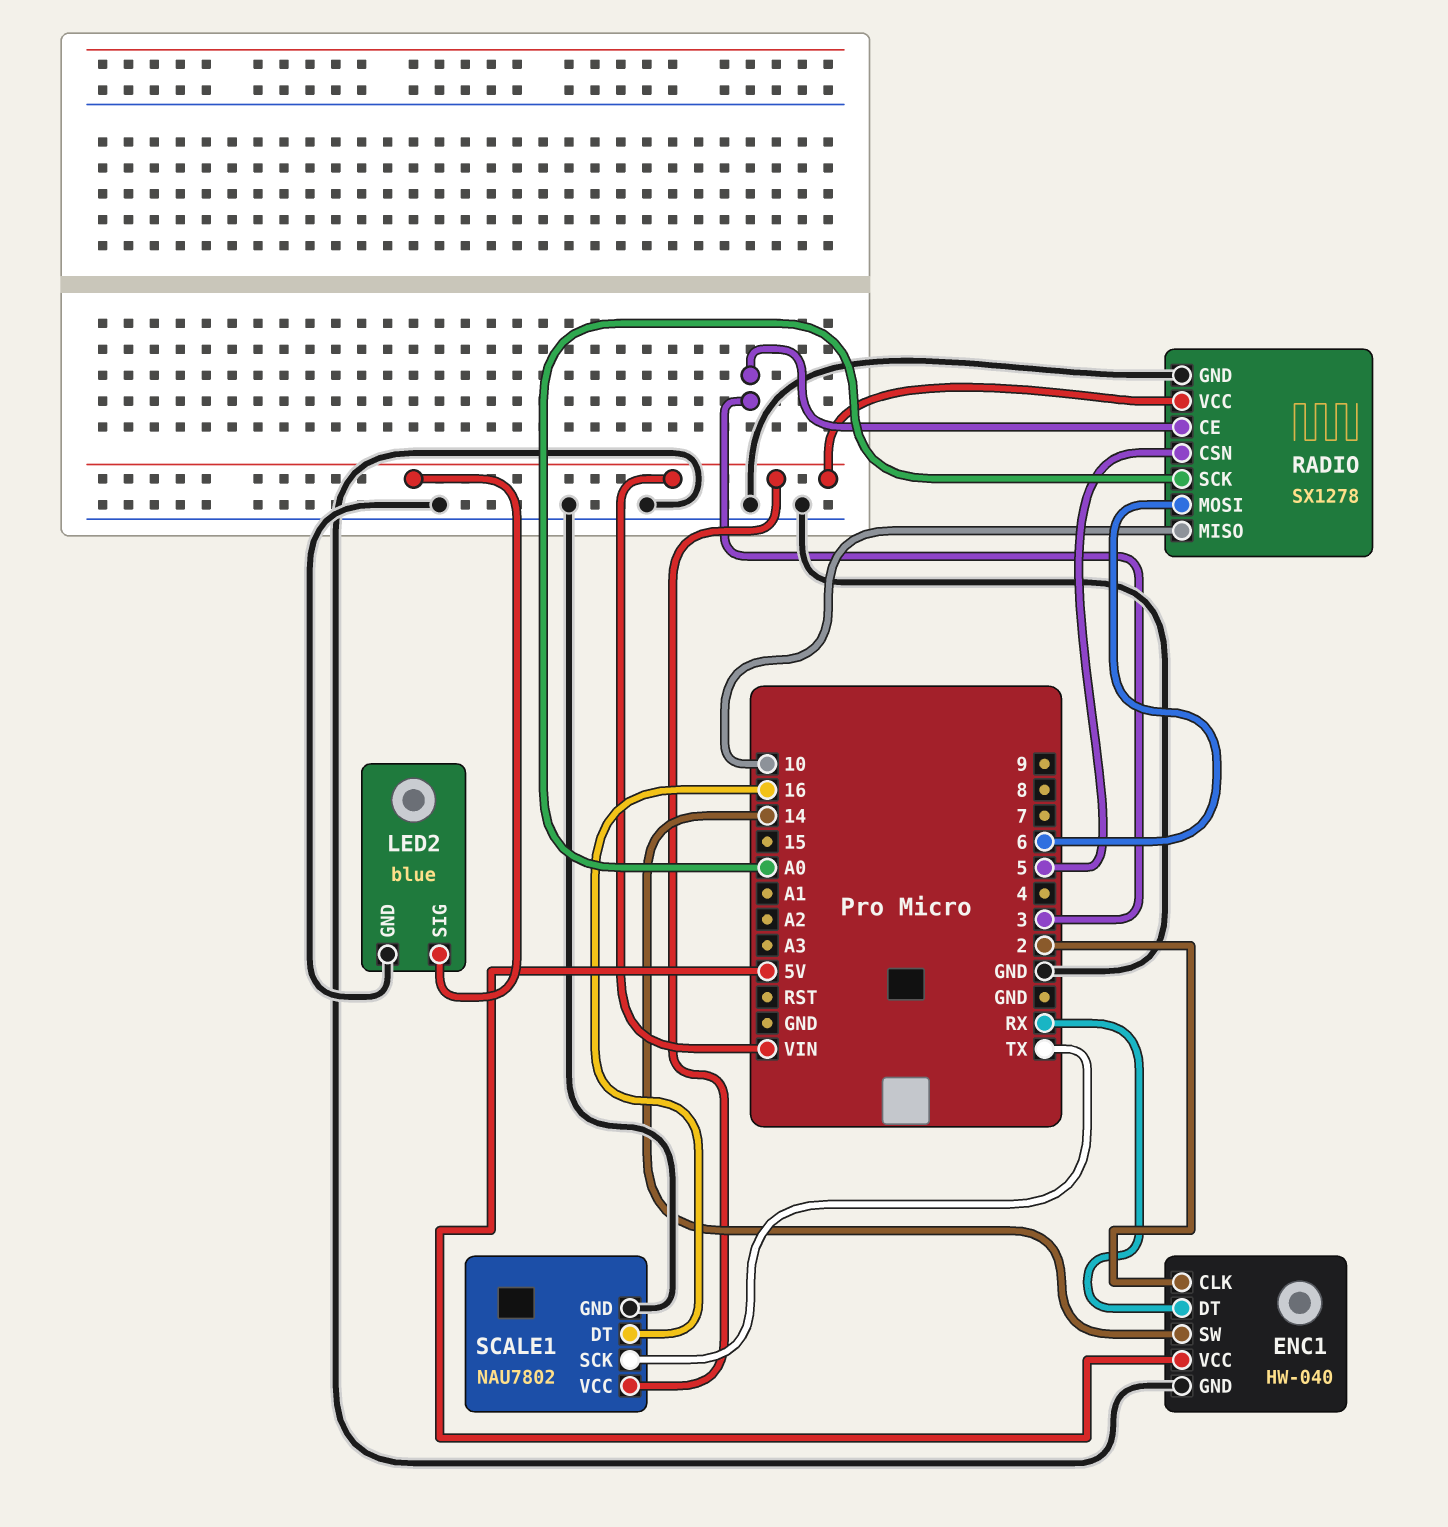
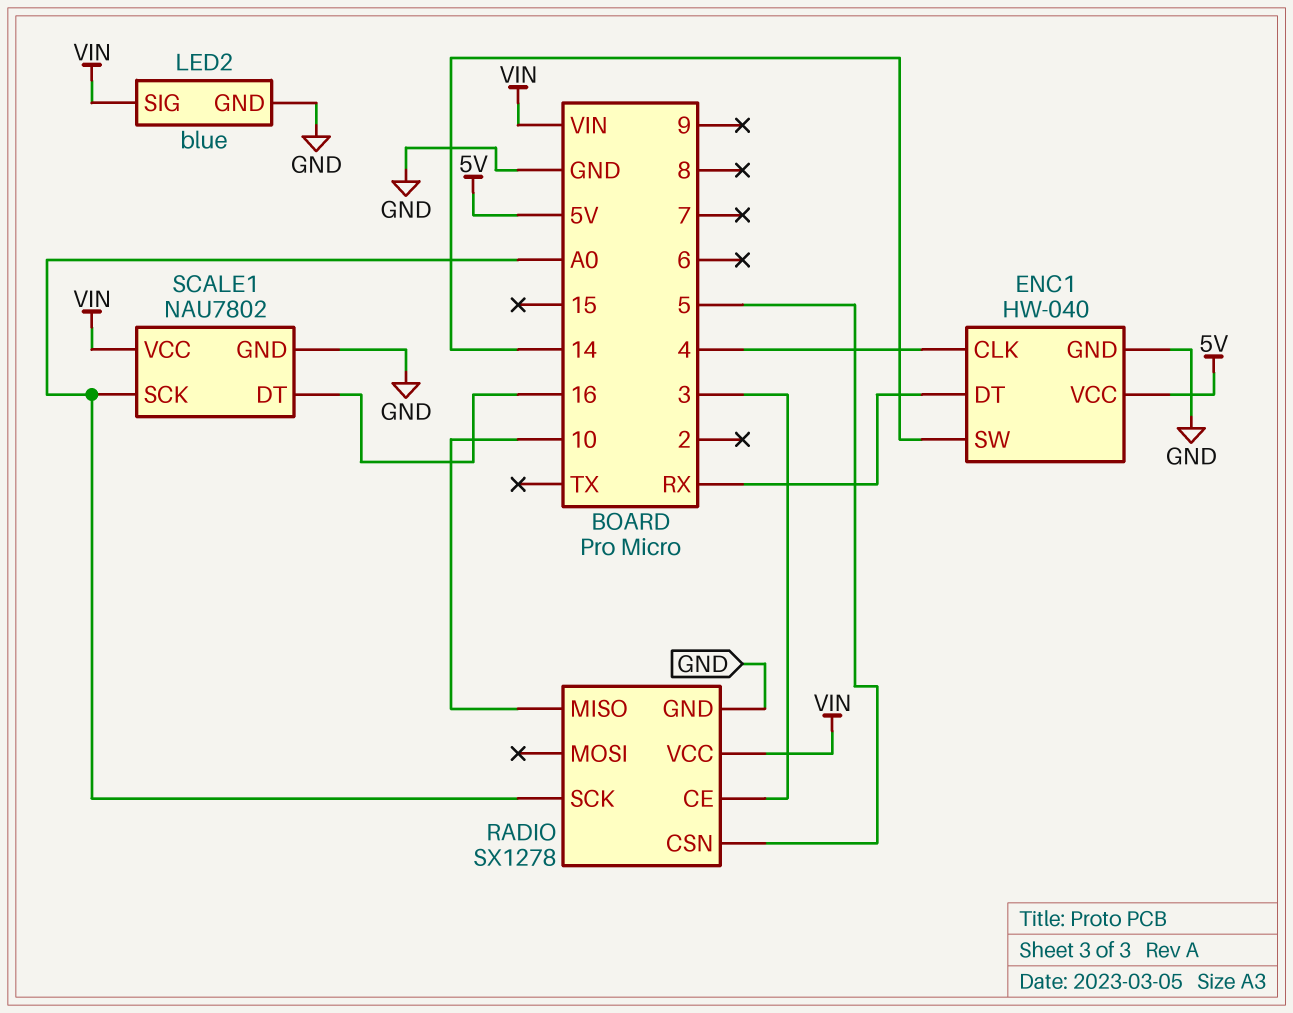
ENC1 pin CLK: 2 -> 4
RADIO pin MOSI: 6 -> none
SCALE1 pin SCK: TX -> A0

